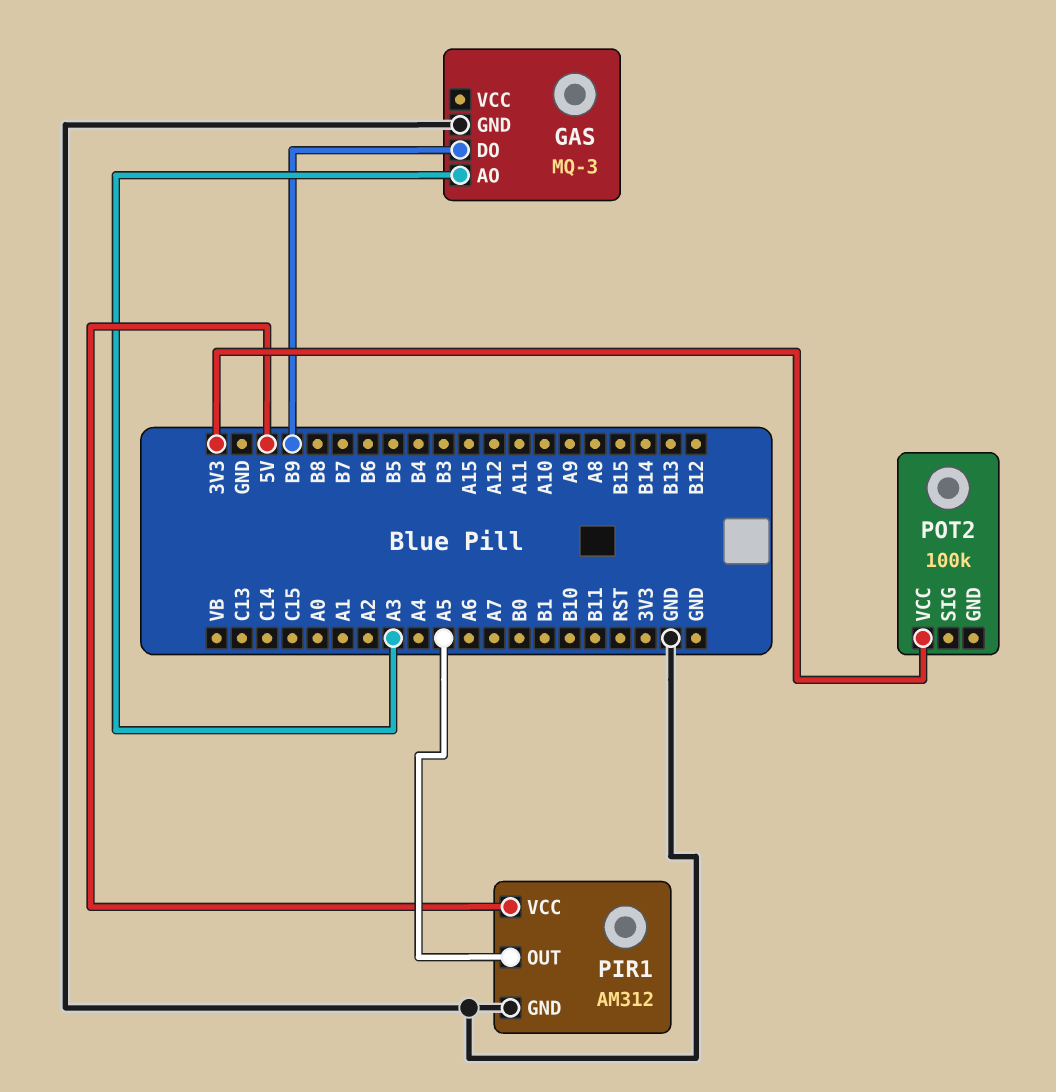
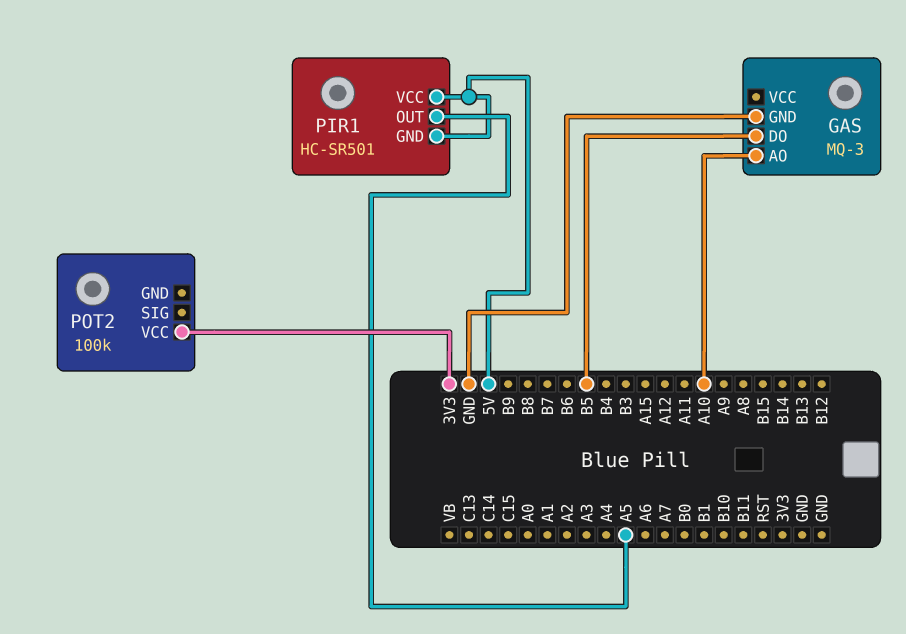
GAS pin AO: A3 -> A10
GAS pin DO: B9 -> B5
PIR1: AM312 -> HC-SR501
PIR1 pin GND: GND -> 5V

